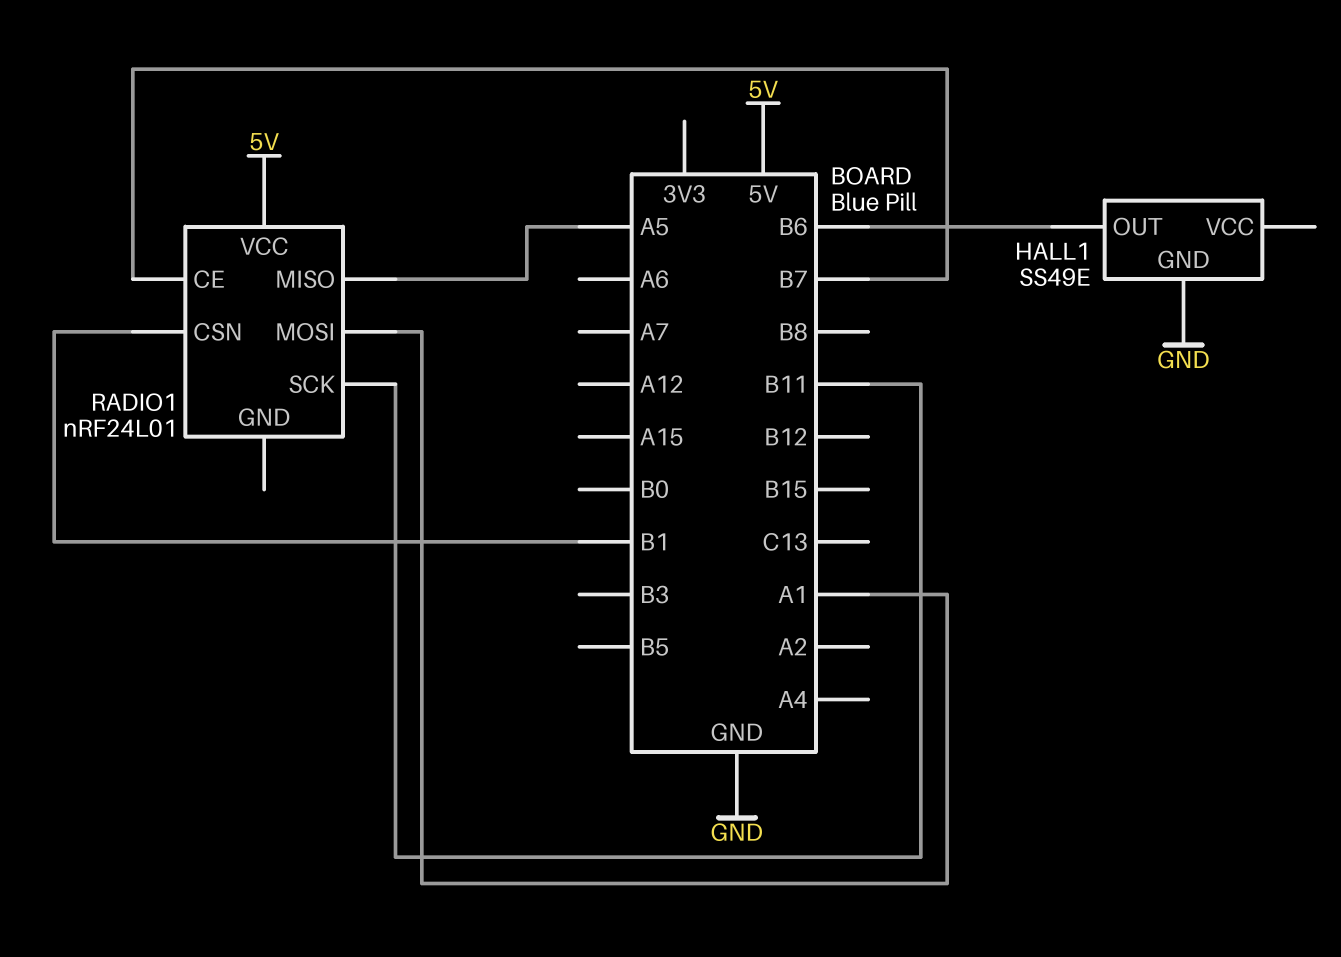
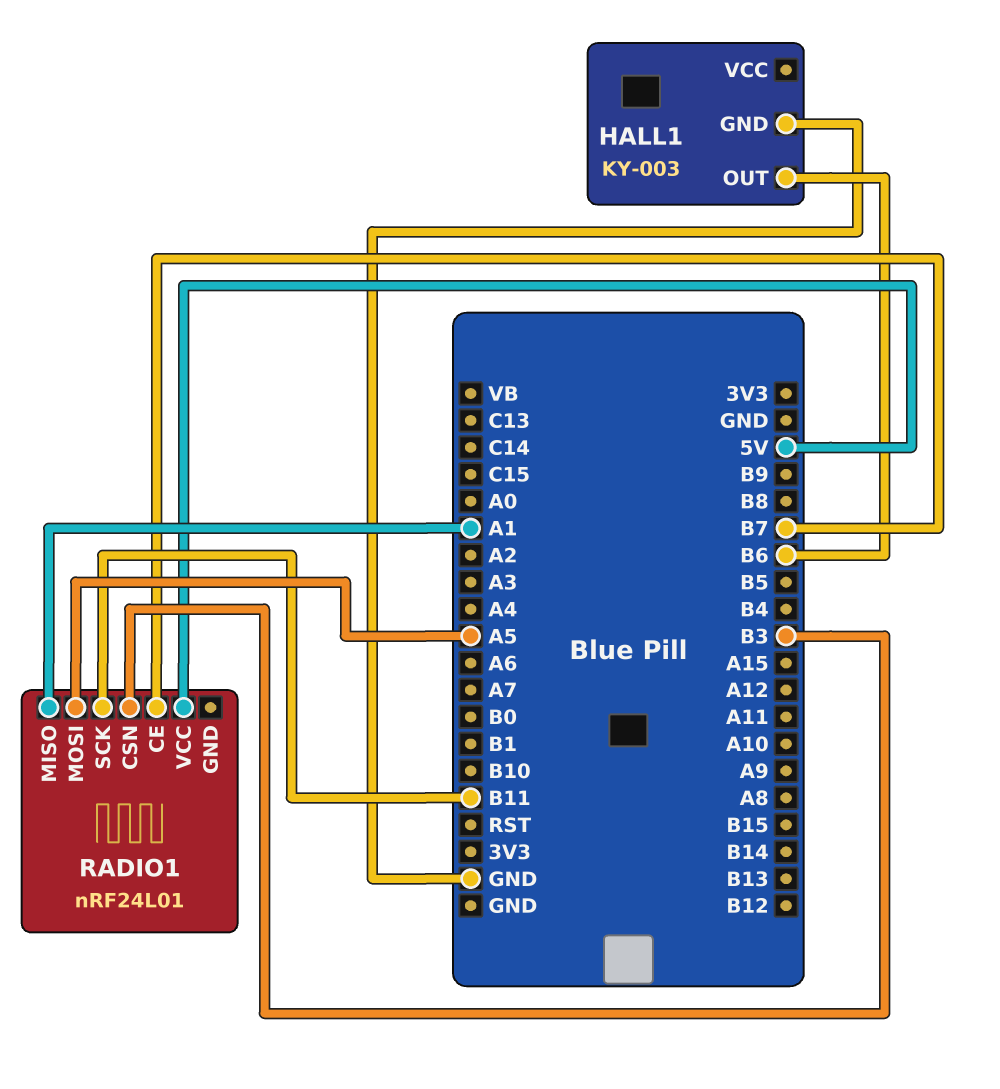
HALL1: SS49E -> KY-003
RADIO1 pin CSN: B1 -> B3
RADIO1 pin MISO: A5 -> A1
RADIO1 pin MOSI: A1 -> A5

